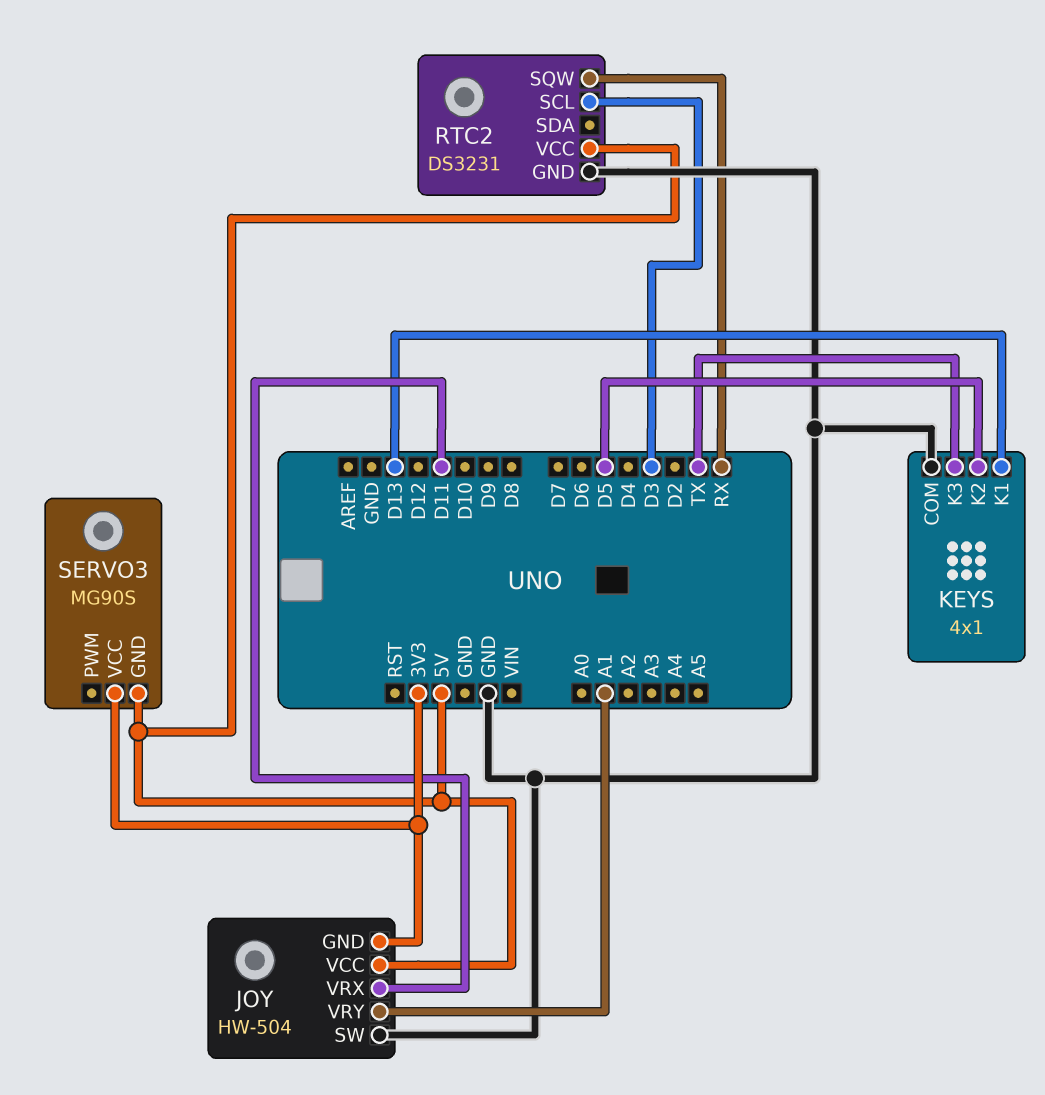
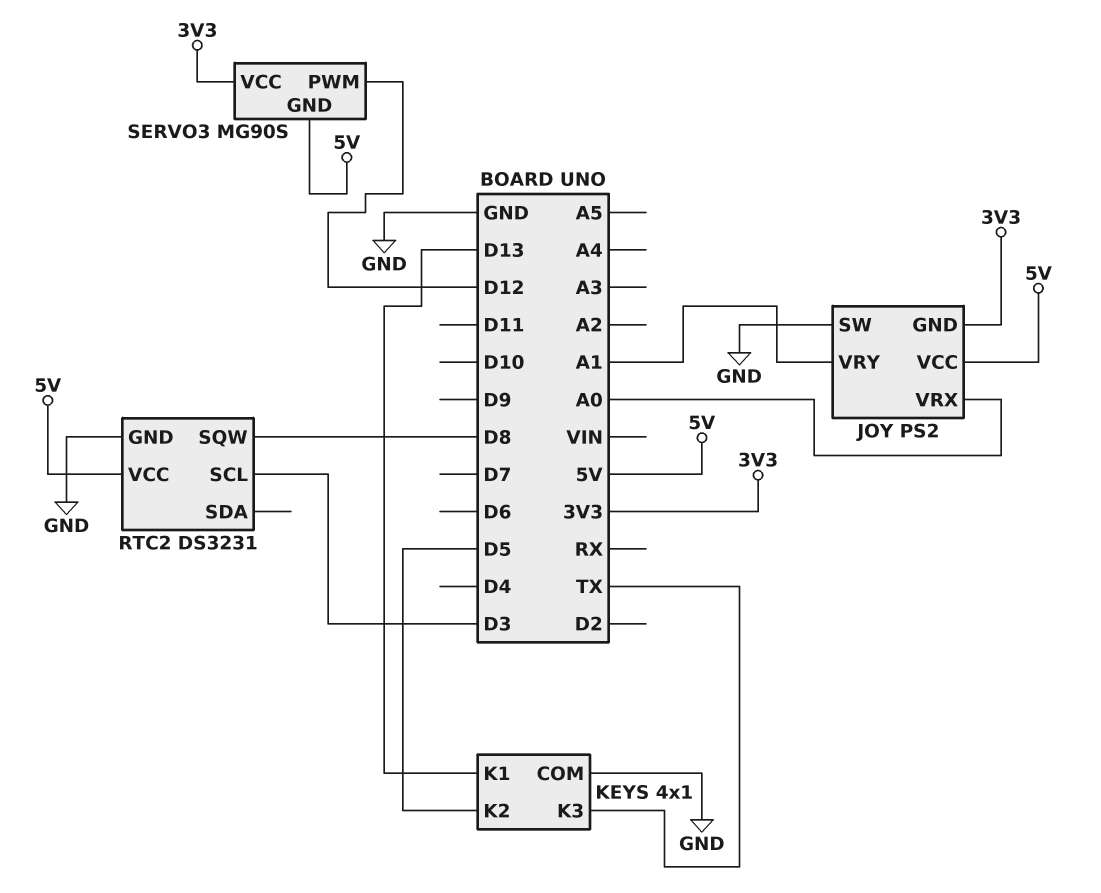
JOY: HW-504 -> PS2
JOY pin VRX: D11 -> A0
RTC2 pin SQW: RX -> D8
SERVO3 pin PWM: none -> D12

